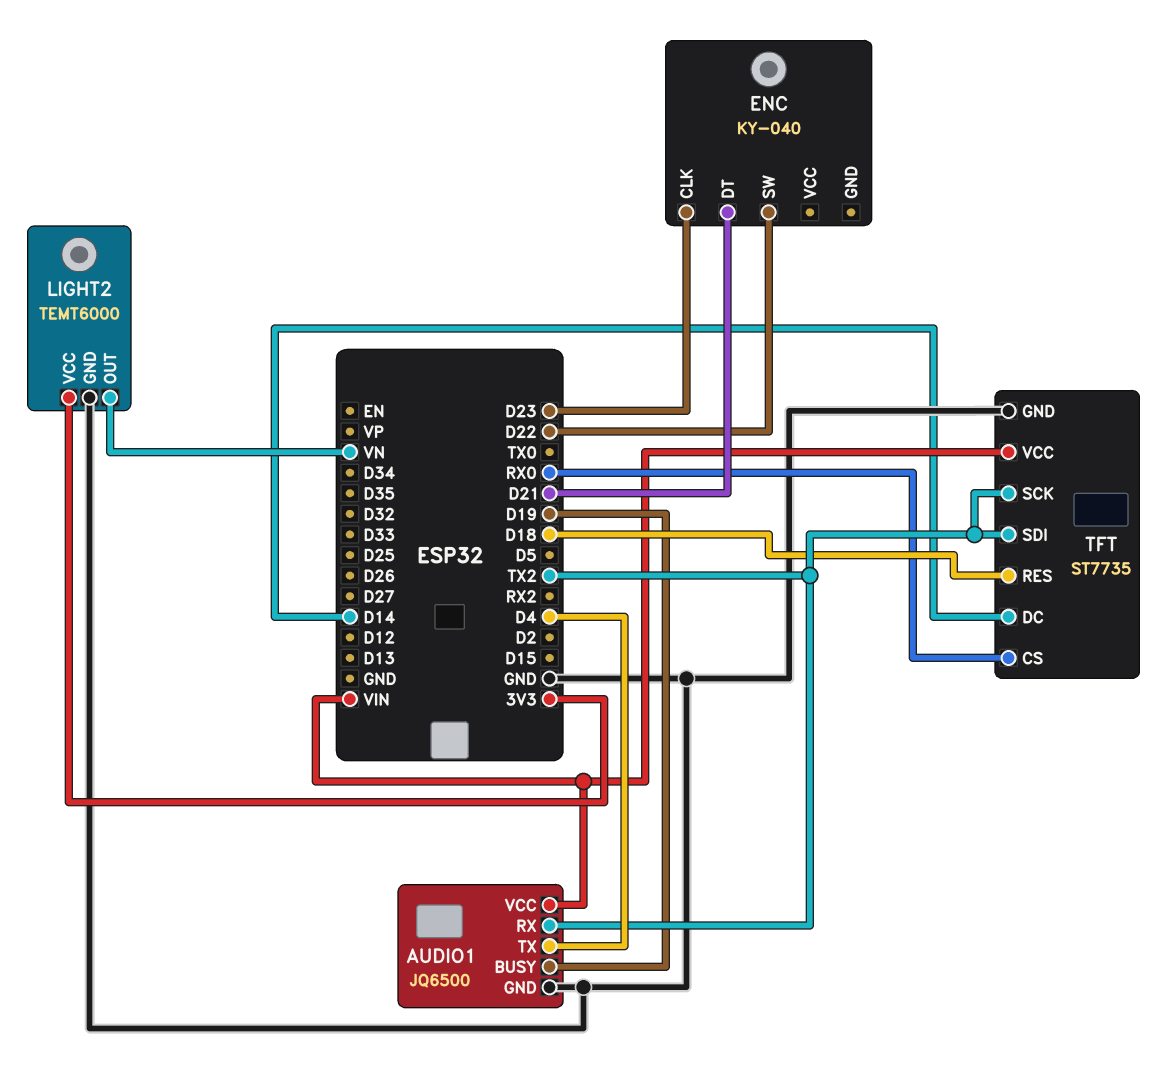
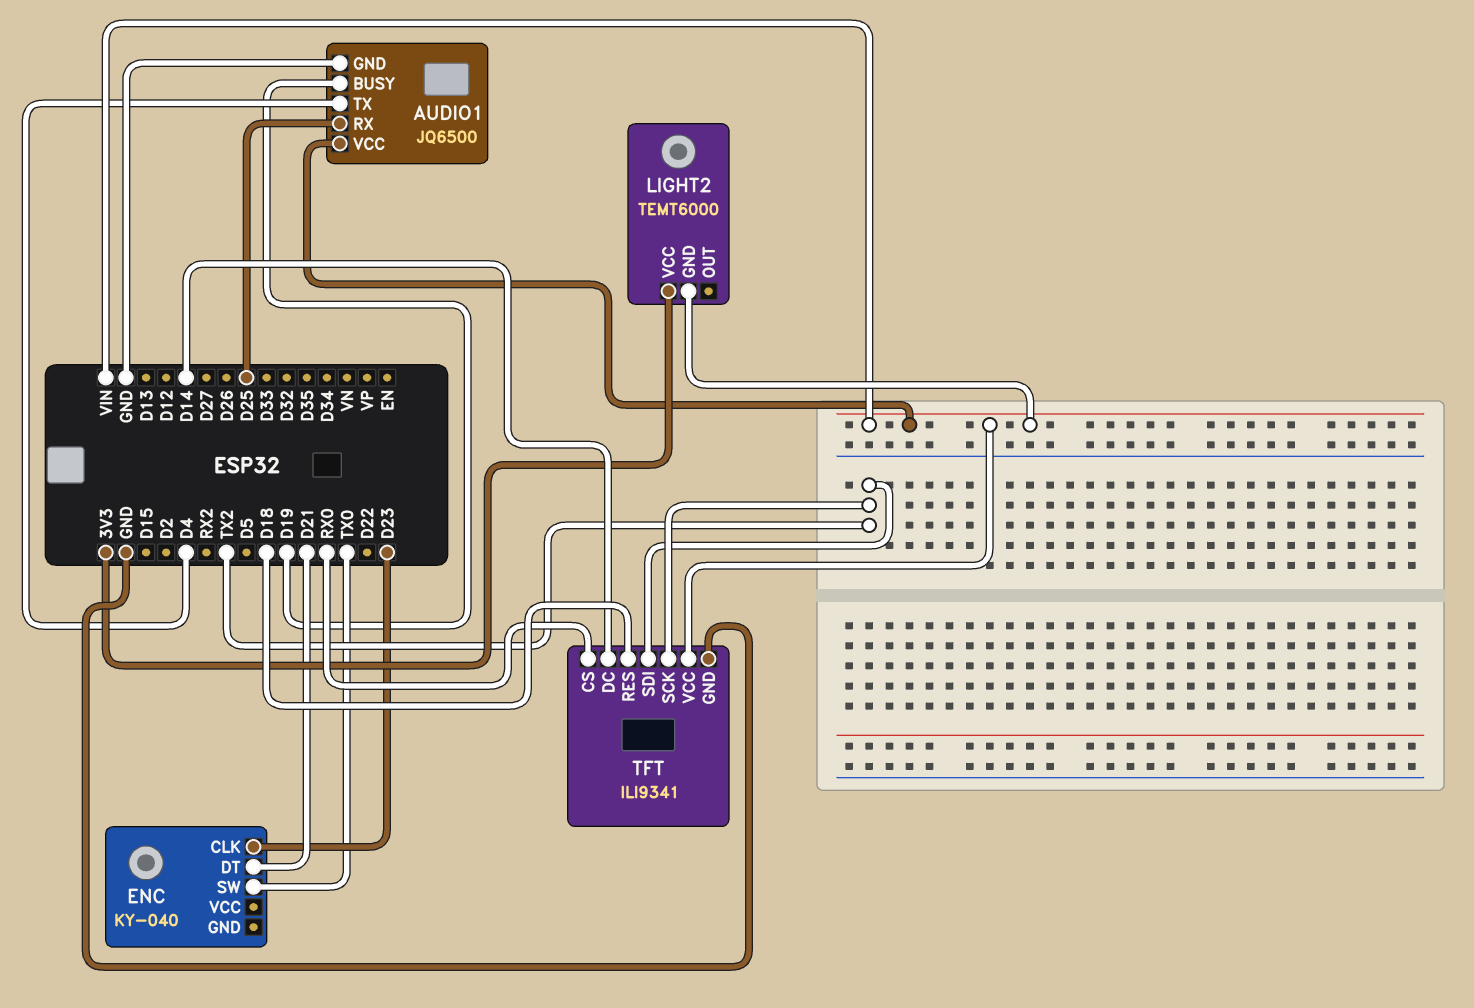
AUDIO1 pin RX: TX2 -> D25
ENC pin SW: D22 -> TX0
LIGHT2 pin GND: GND -> VIN
LIGHT2 pin OUT: VN -> none
TFT: ST7735 -> ILI9341

